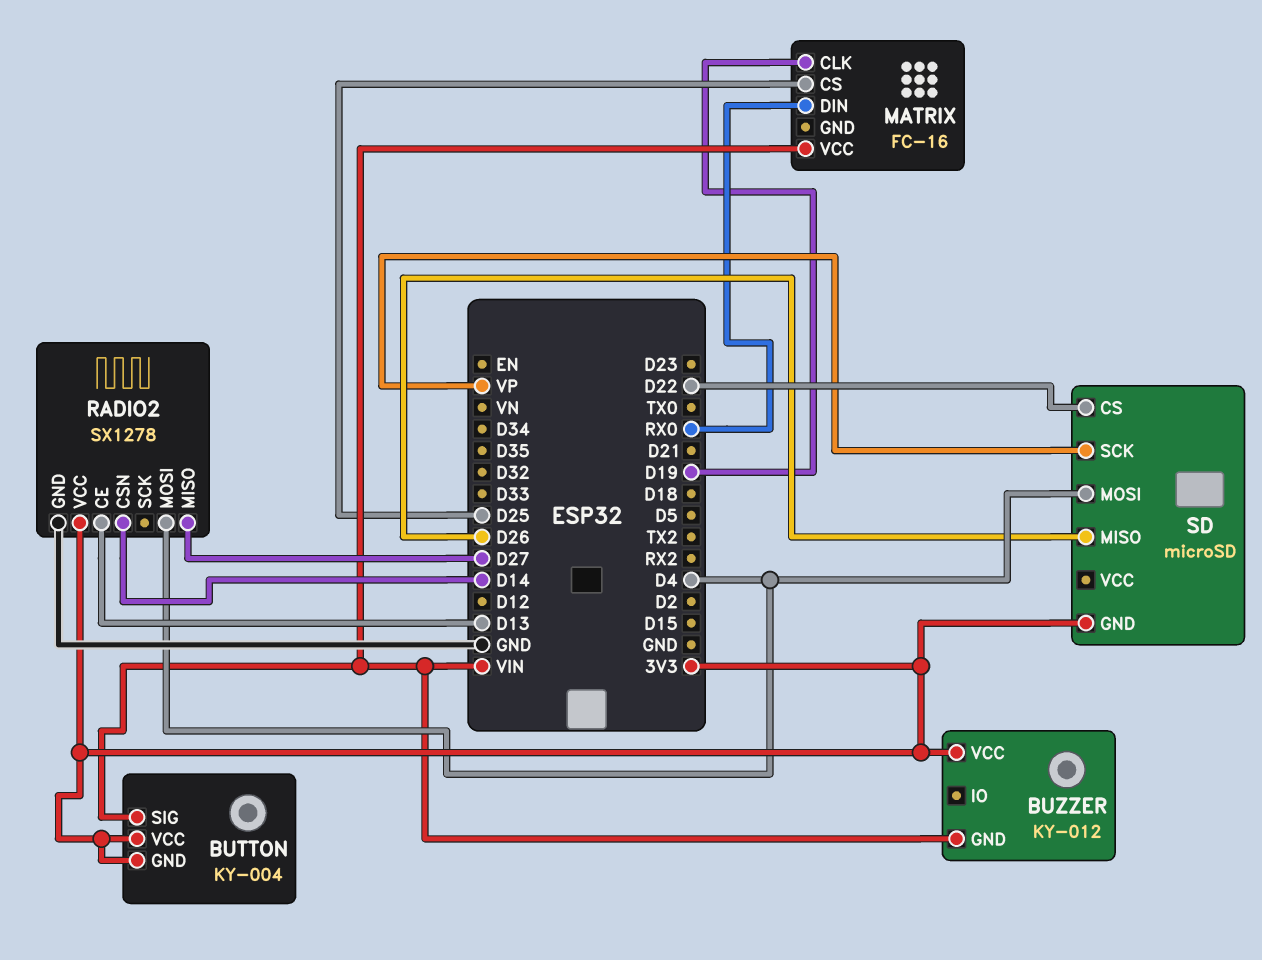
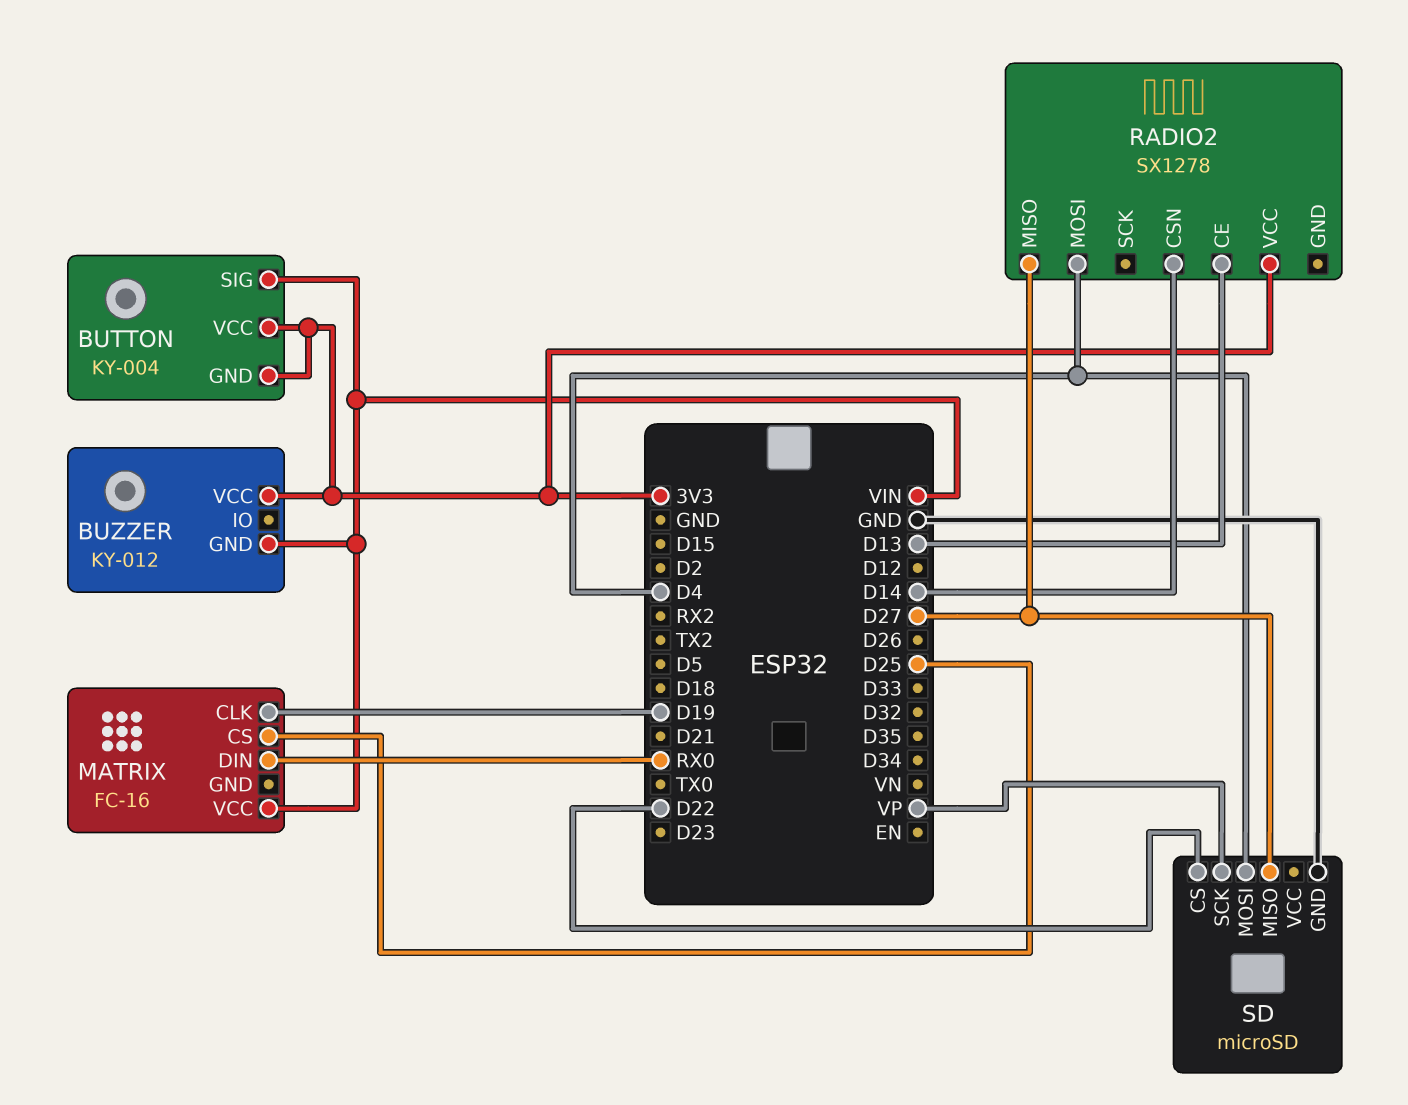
RADIO2 pin GND: GND -> none
SD pin GND: 3V3 -> GND
SD pin MISO: D26 -> D27

